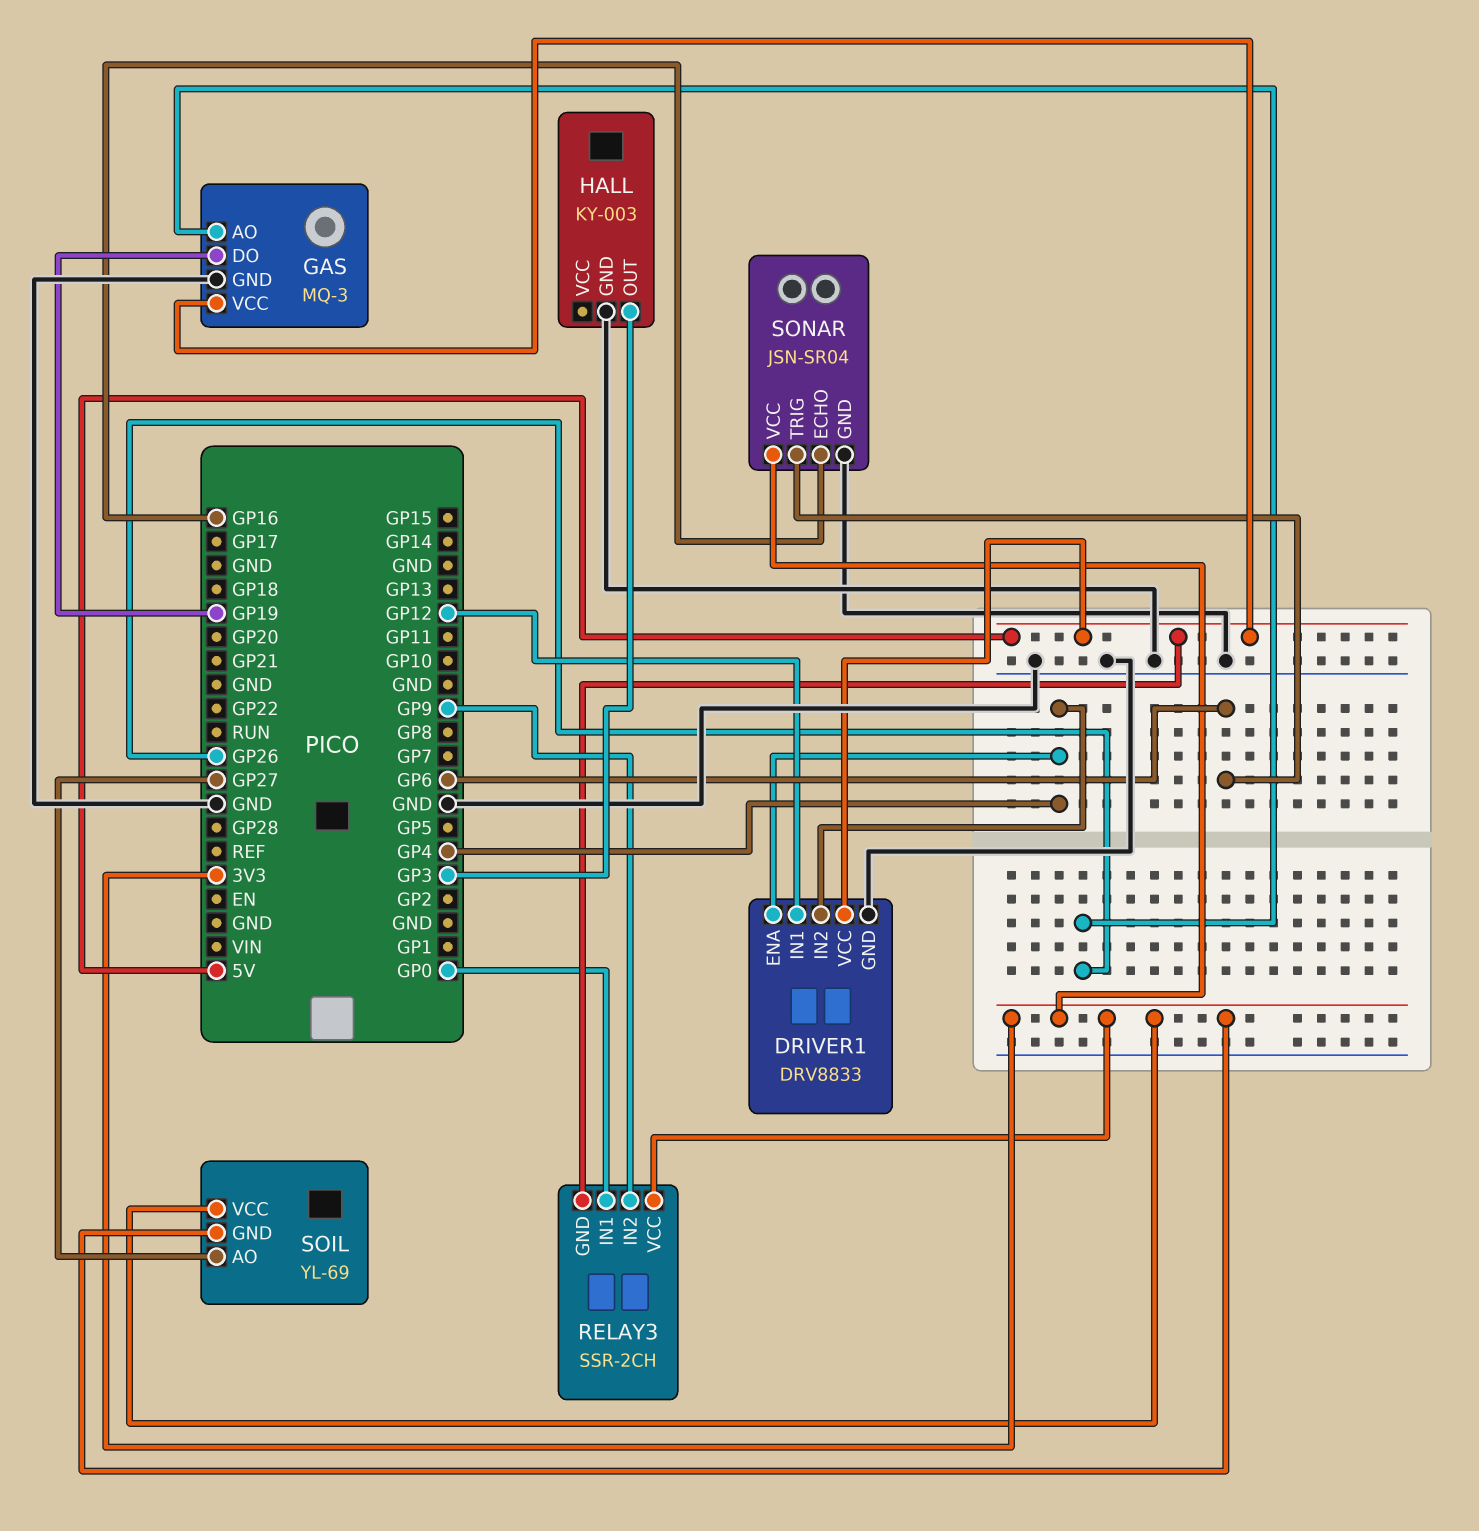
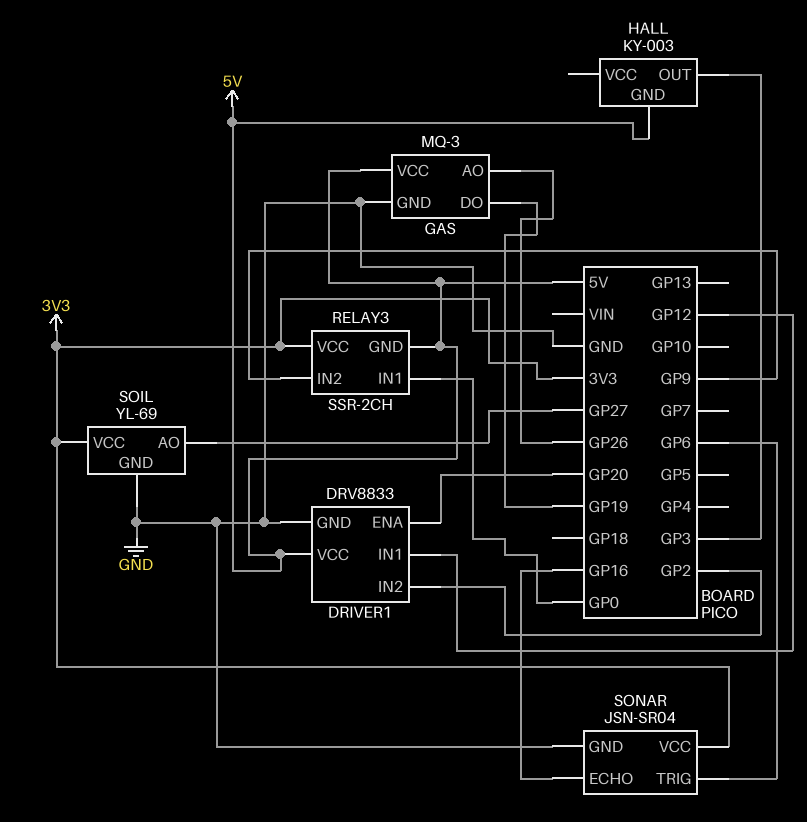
DRIVER1 pin ENA: GP4 -> GP20
DRIVER1 pin IN2: GP4 -> GP2
HALL pin GND: GND -> 5V
SOIL pin GND: 3V3 -> GND

